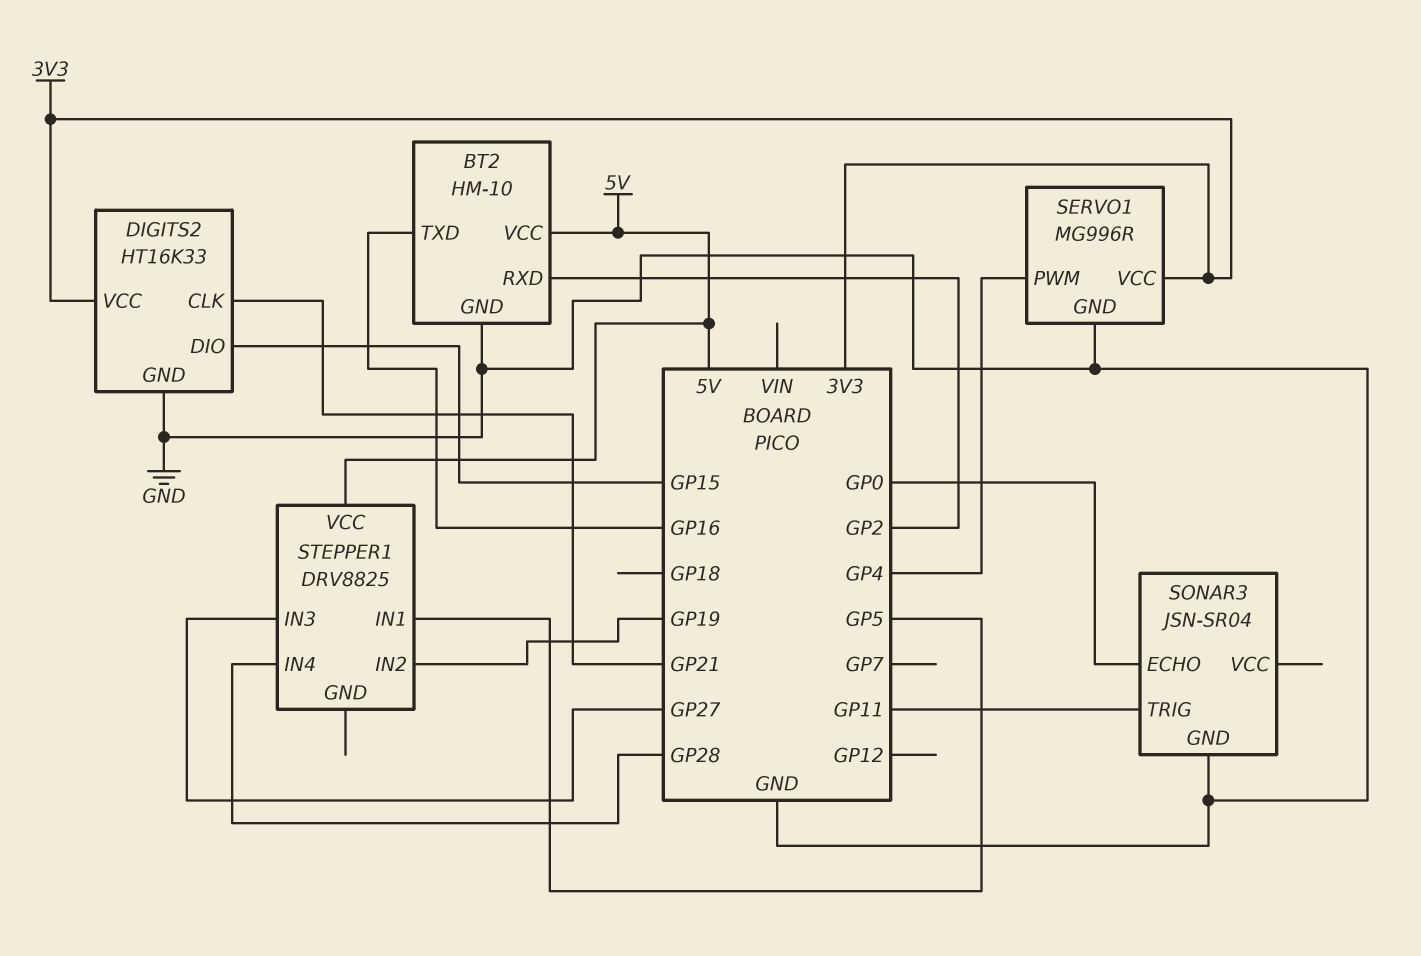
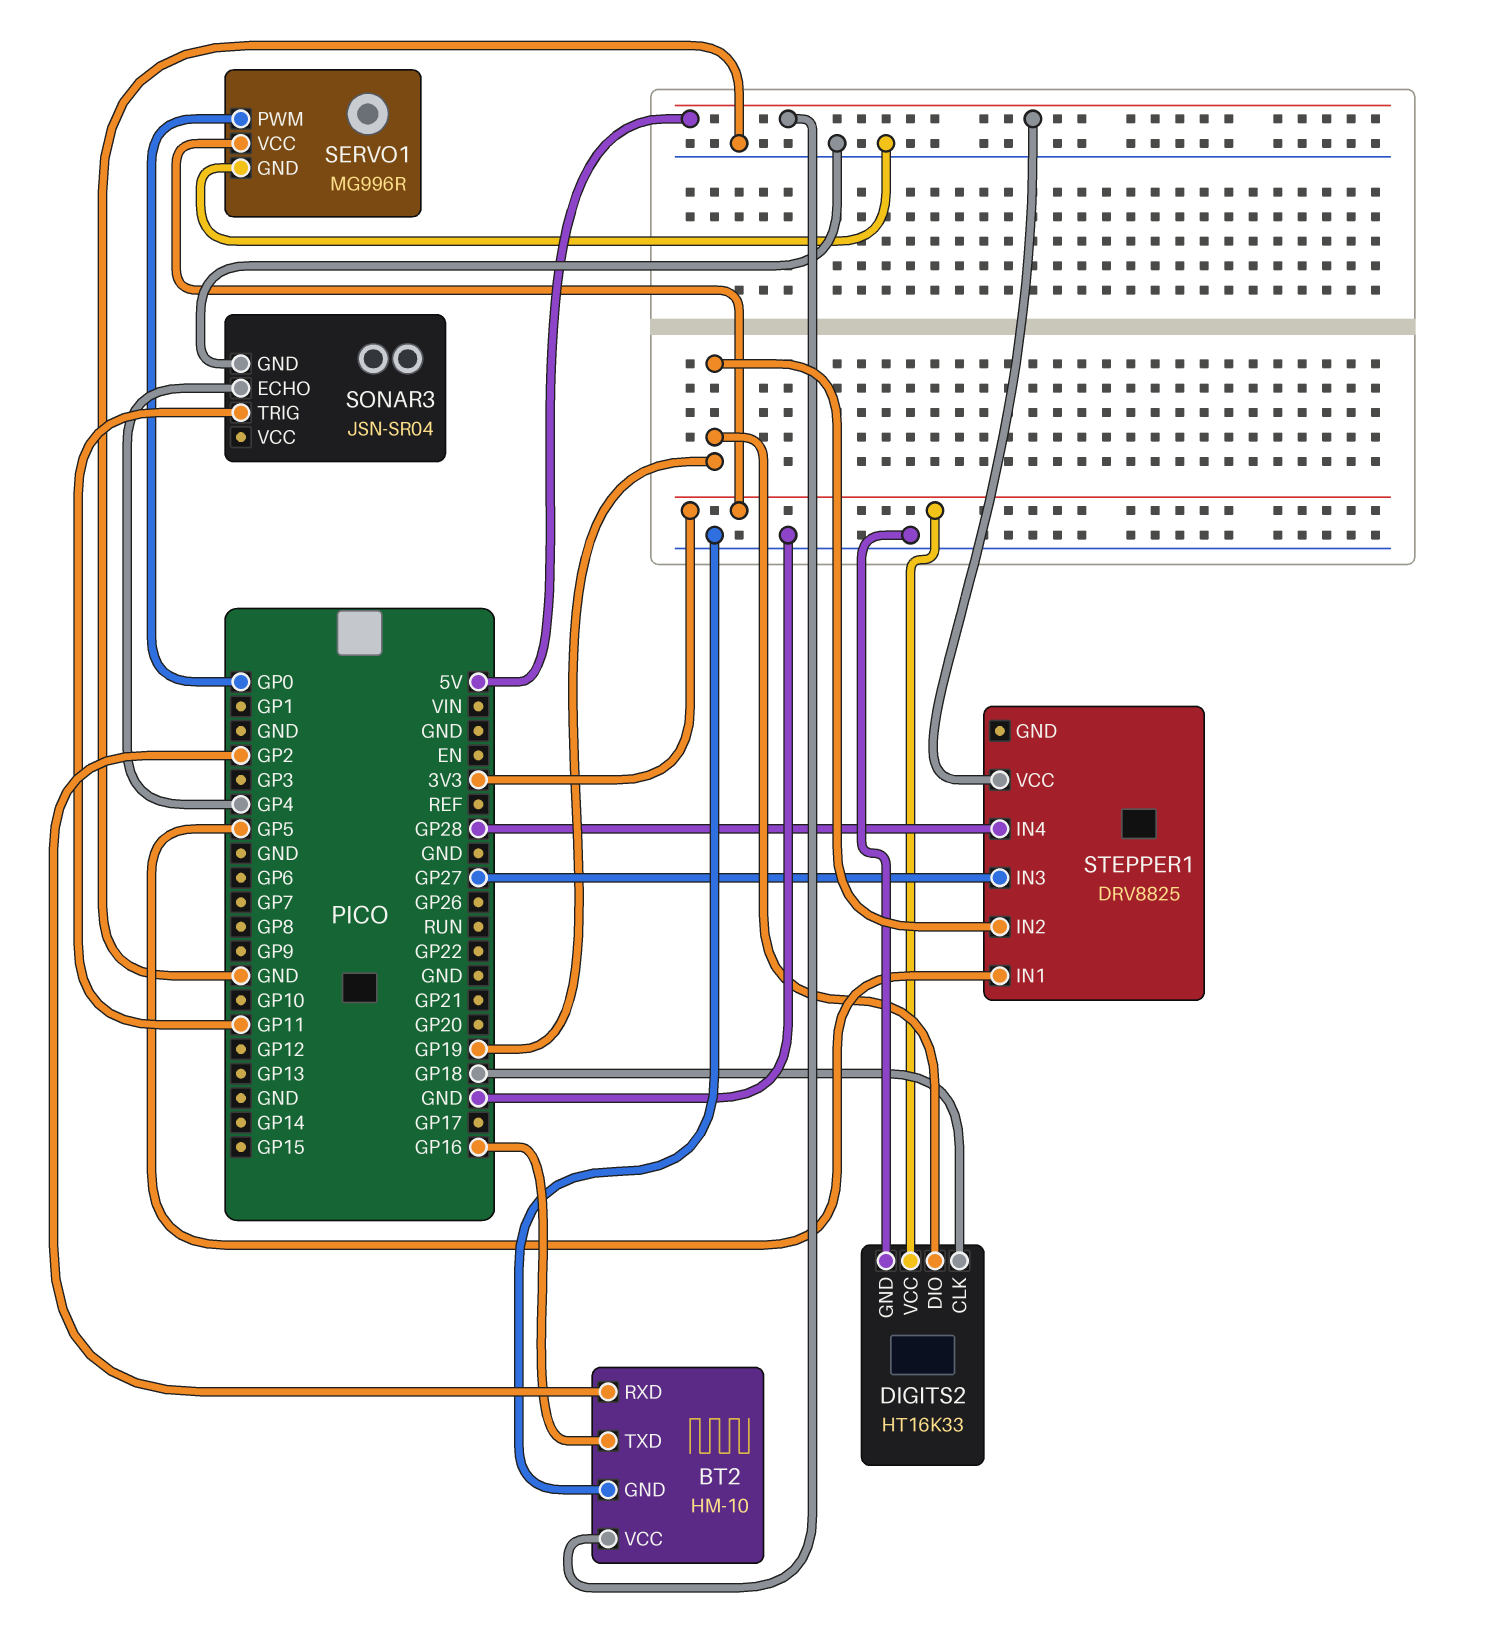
DIGITS2 pin CLK: GP21 -> GP18
DIGITS2 pin DIO: GP15 -> GP19
SERVO1 pin PWM: GP4 -> GP0
SONAR3 pin ECHO: GP0 -> GP4

